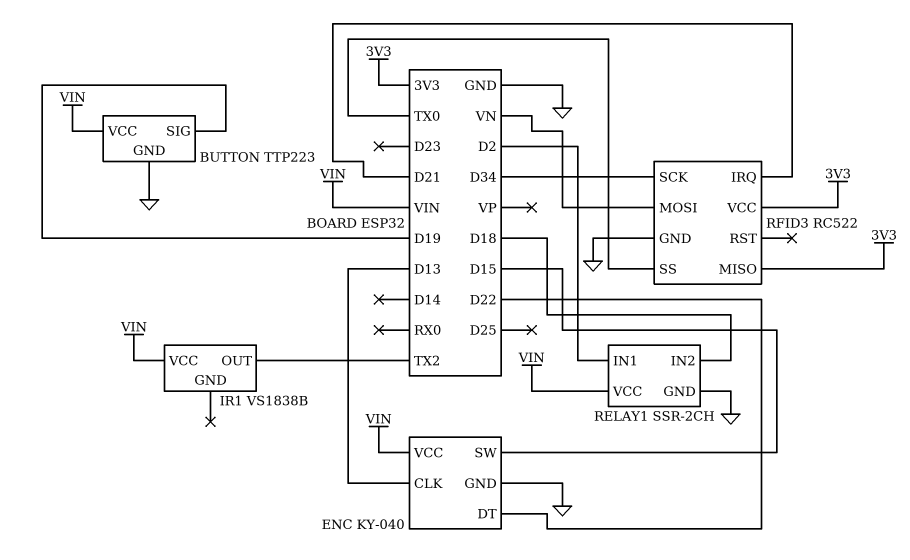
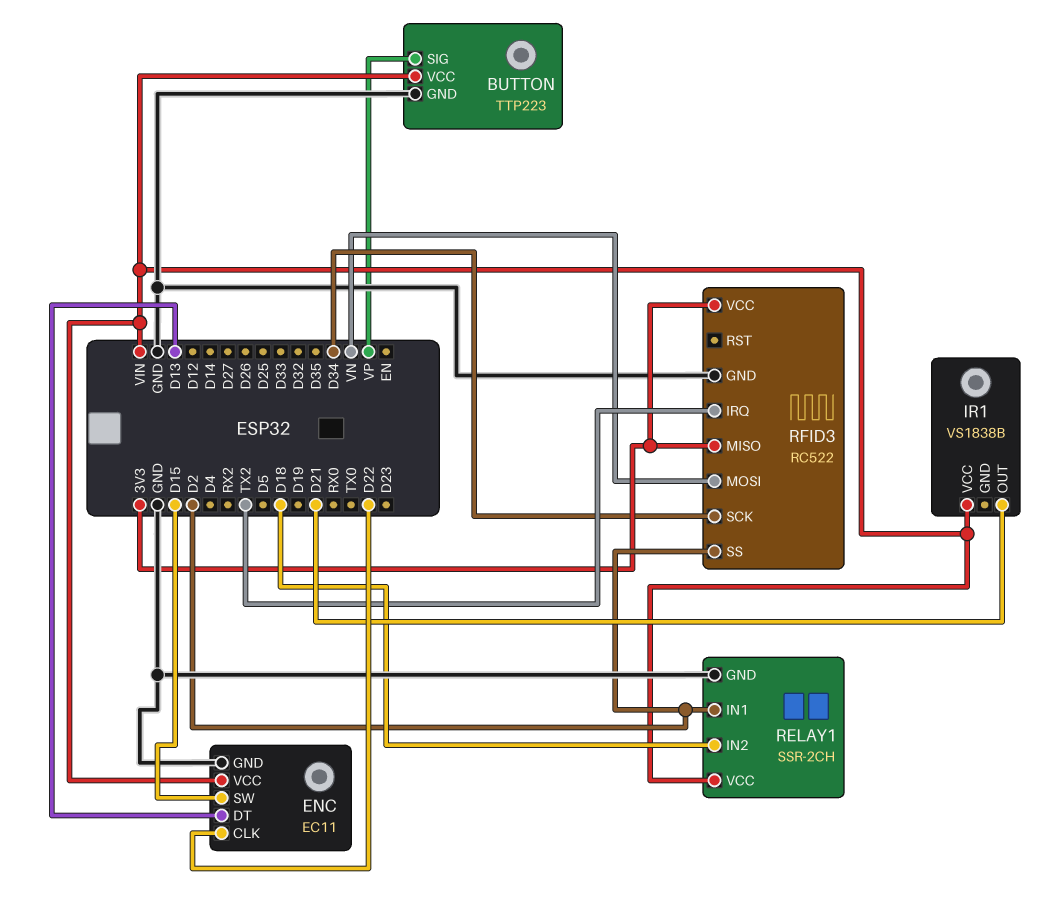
BUTTON pin SIG: D19 -> VP
ENC: KY-040 -> EC11
ENC pin CLK: D13 -> D22
ENC pin DT: D22 -> D13
IR1 pin OUT: TX2 -> D21
RFID3 pin IRQ: D21 -> TX2
RFID3 pin SS: TX0 -> D2

